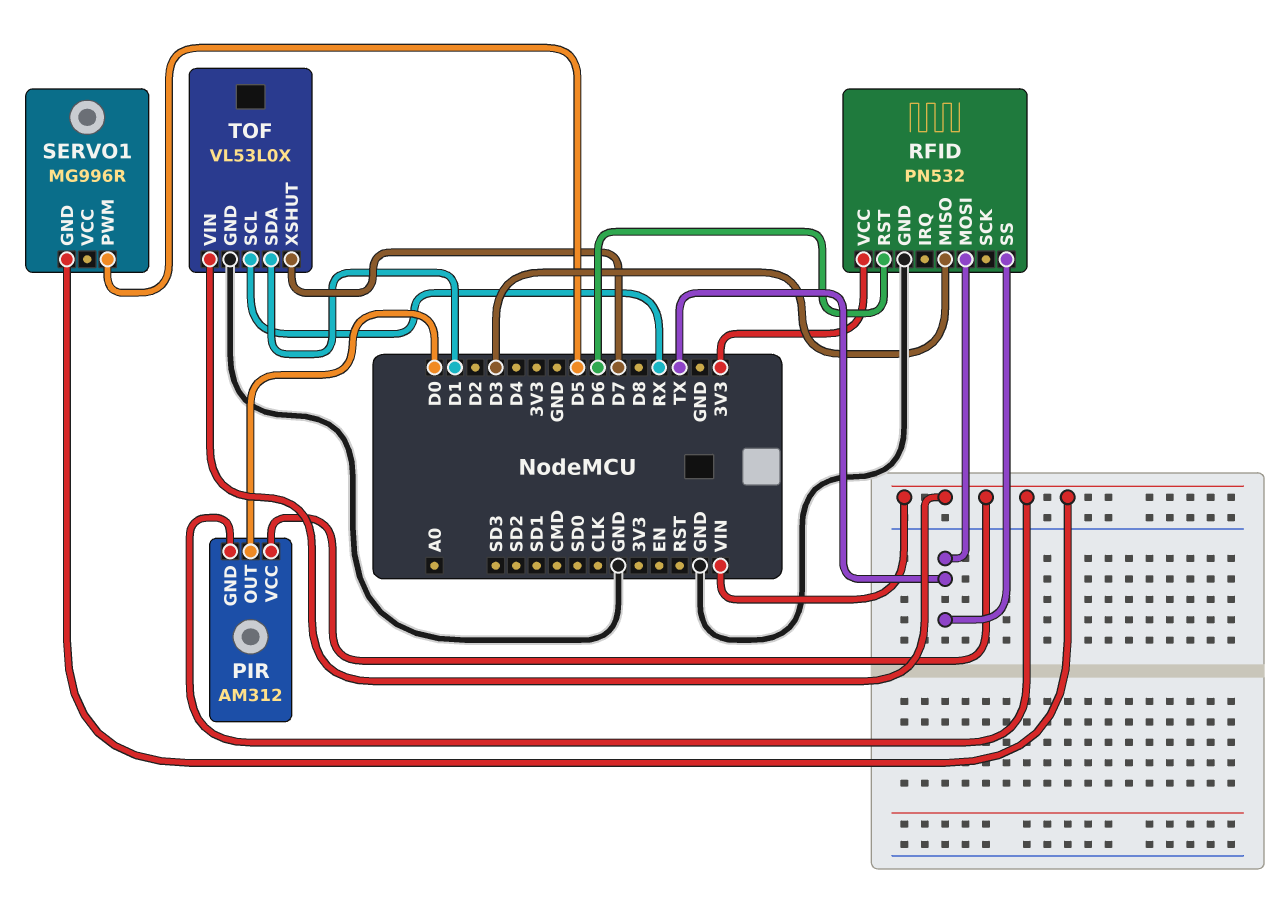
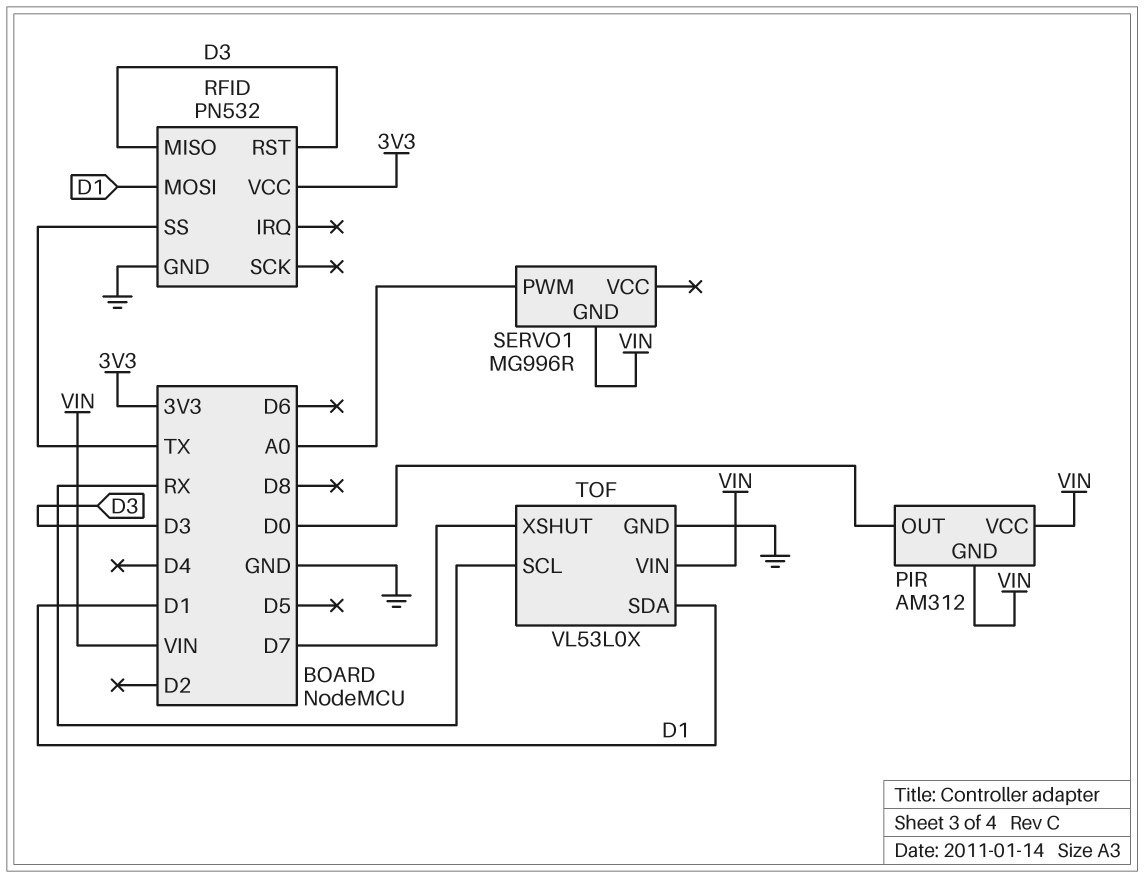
RFID pin MOSI: TX -> D1
RFID pin RST: D6 -> D3
SERVO1 pin PWM: D5 -> A0

